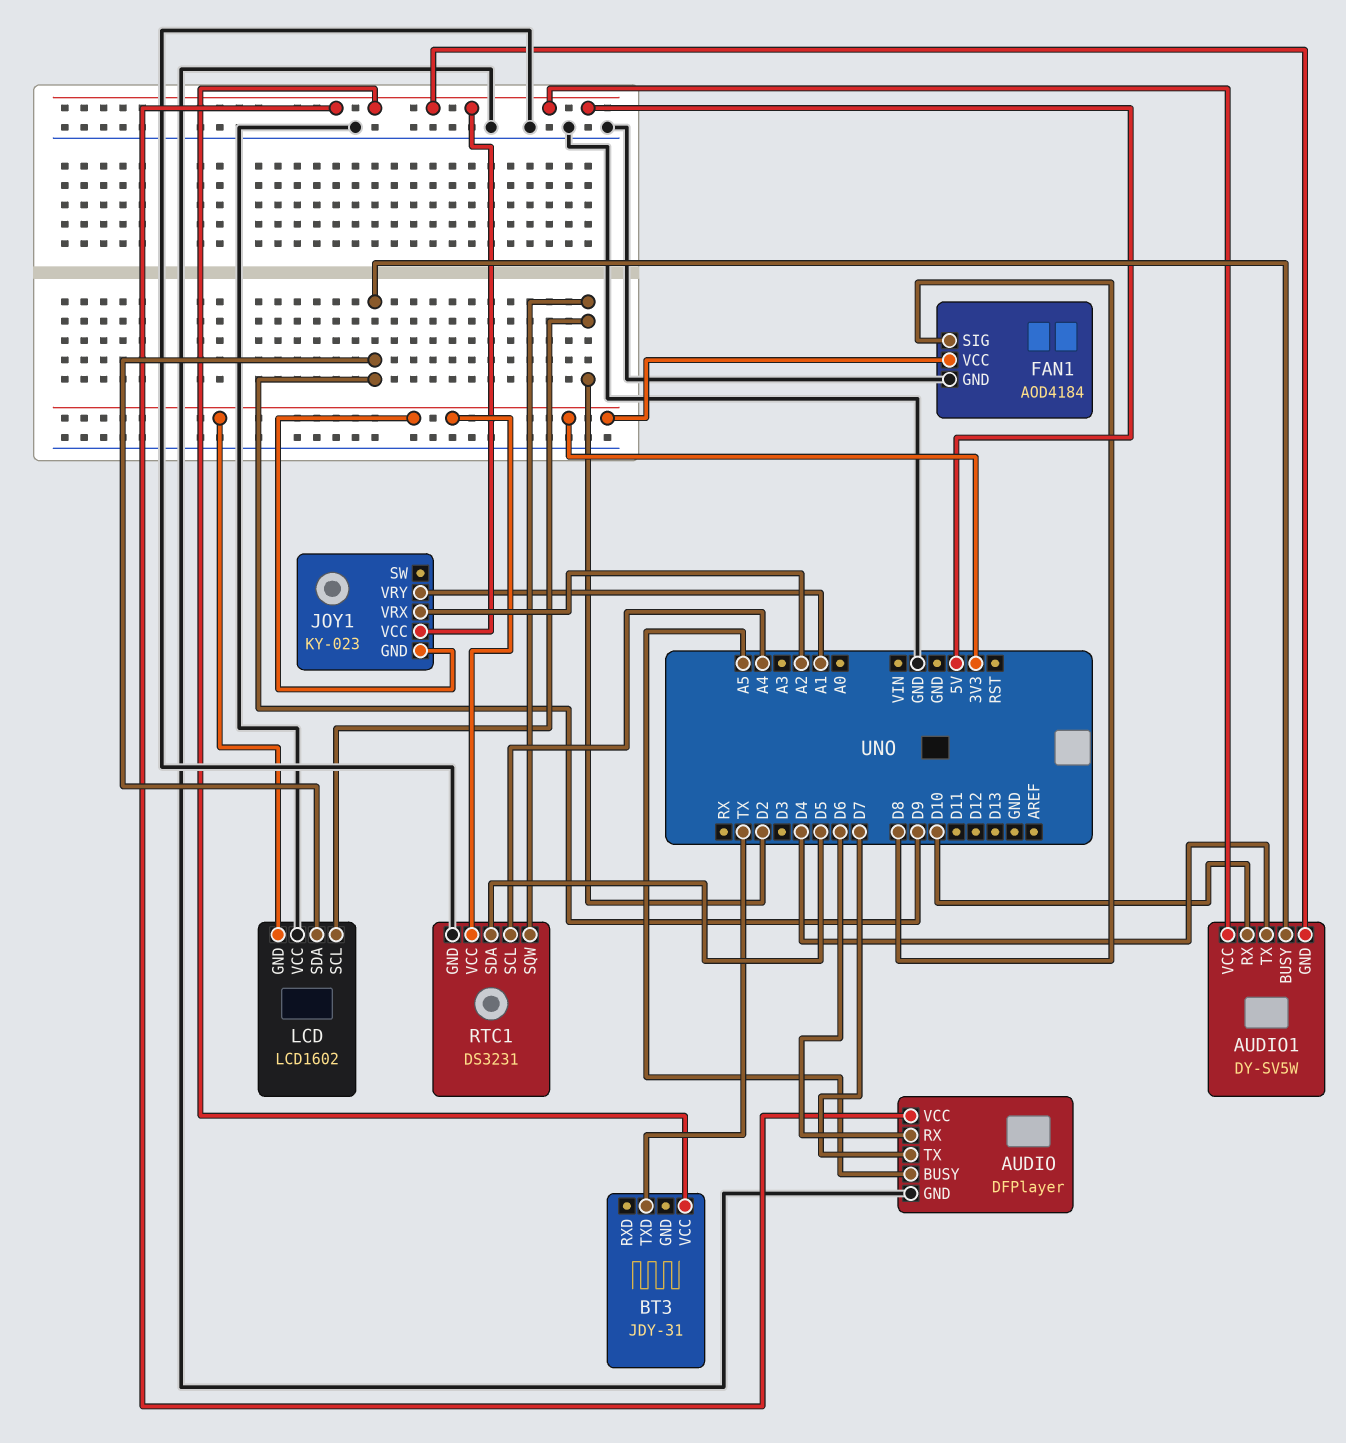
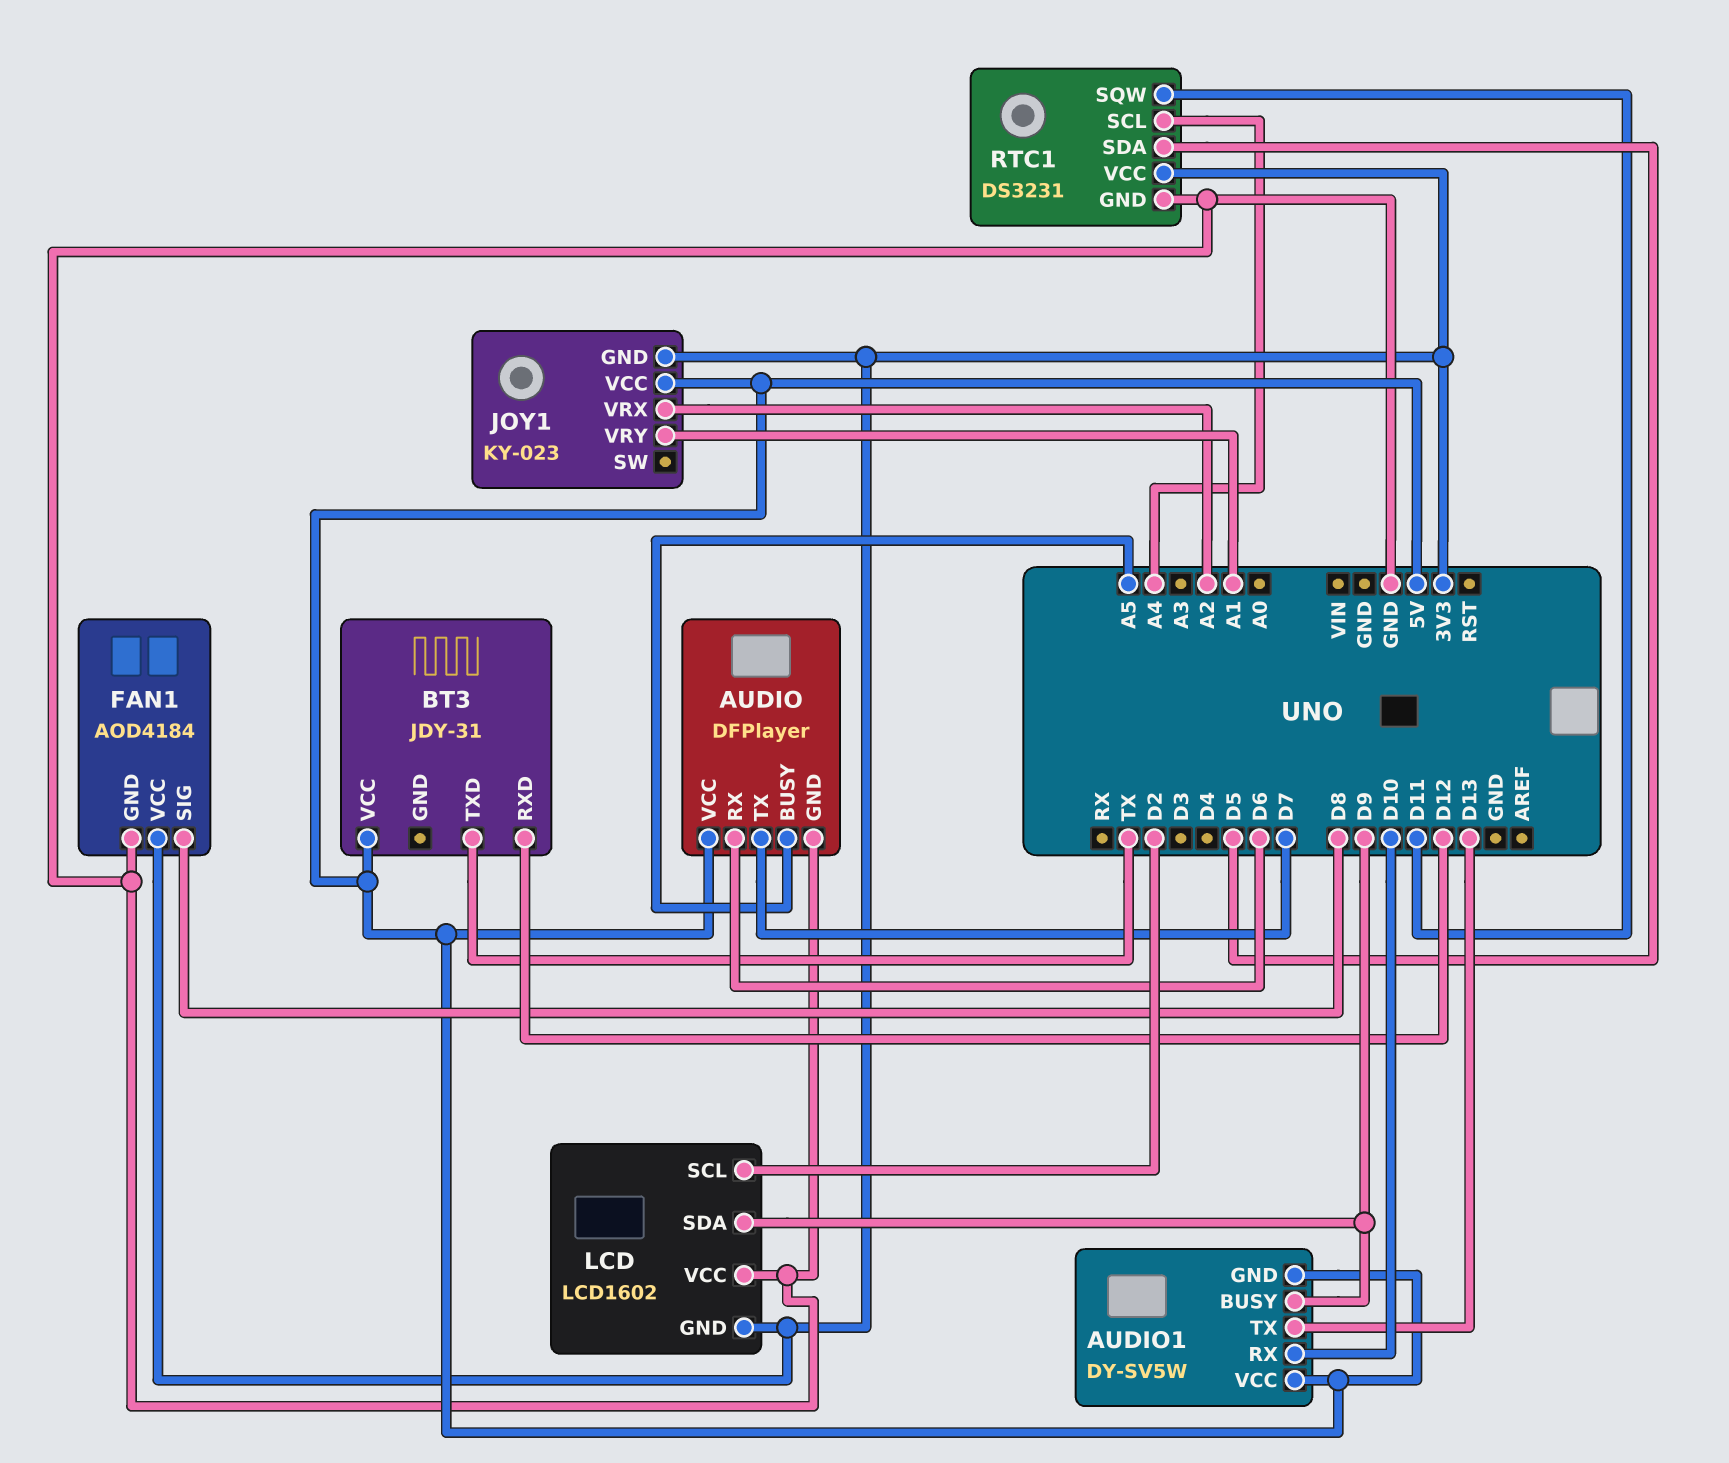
AUDIO1 pin TX: D4 -> D13
BT3 pin RXD: none -> D12
RTC1 pin SQW: D2 -> D11

